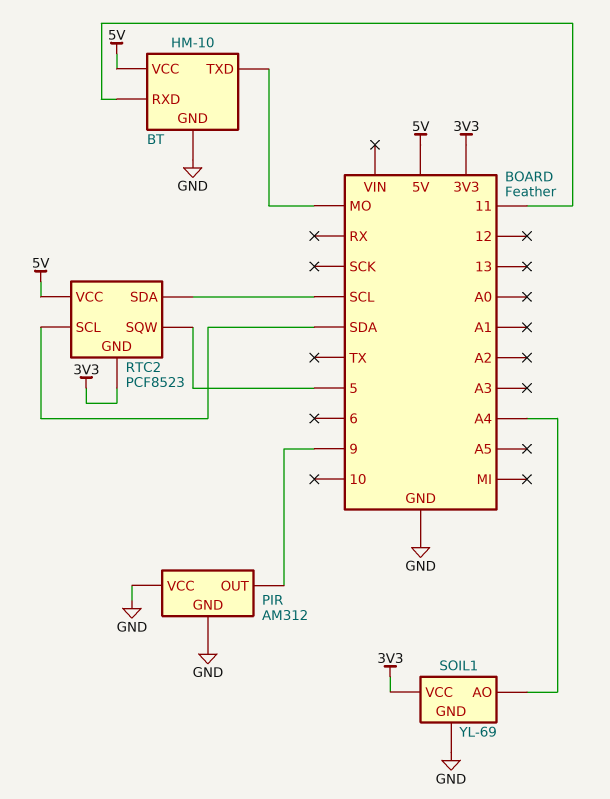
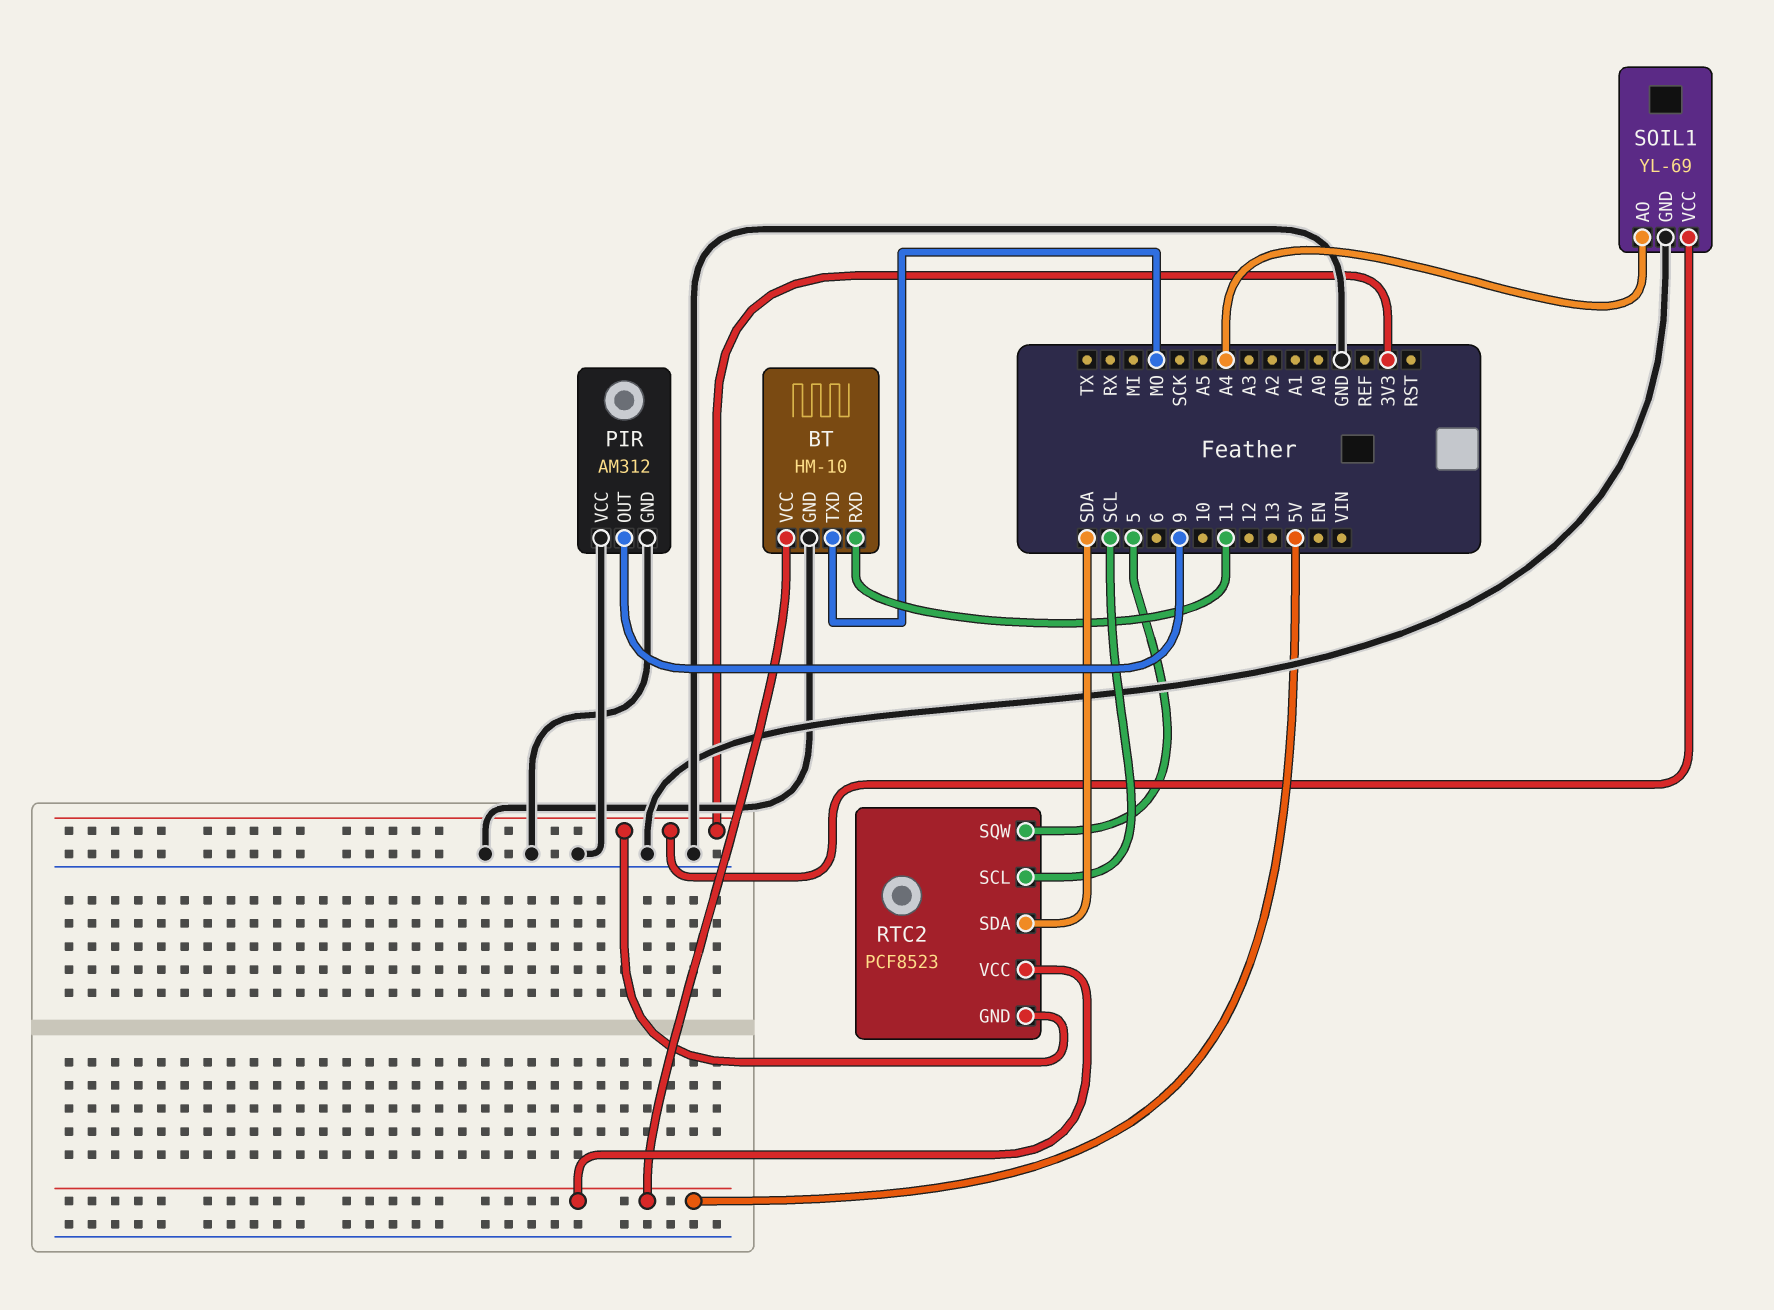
RTC2 pin SCL: SDA -> SCL
RTC2 pin SDA: SCL -> SDA

